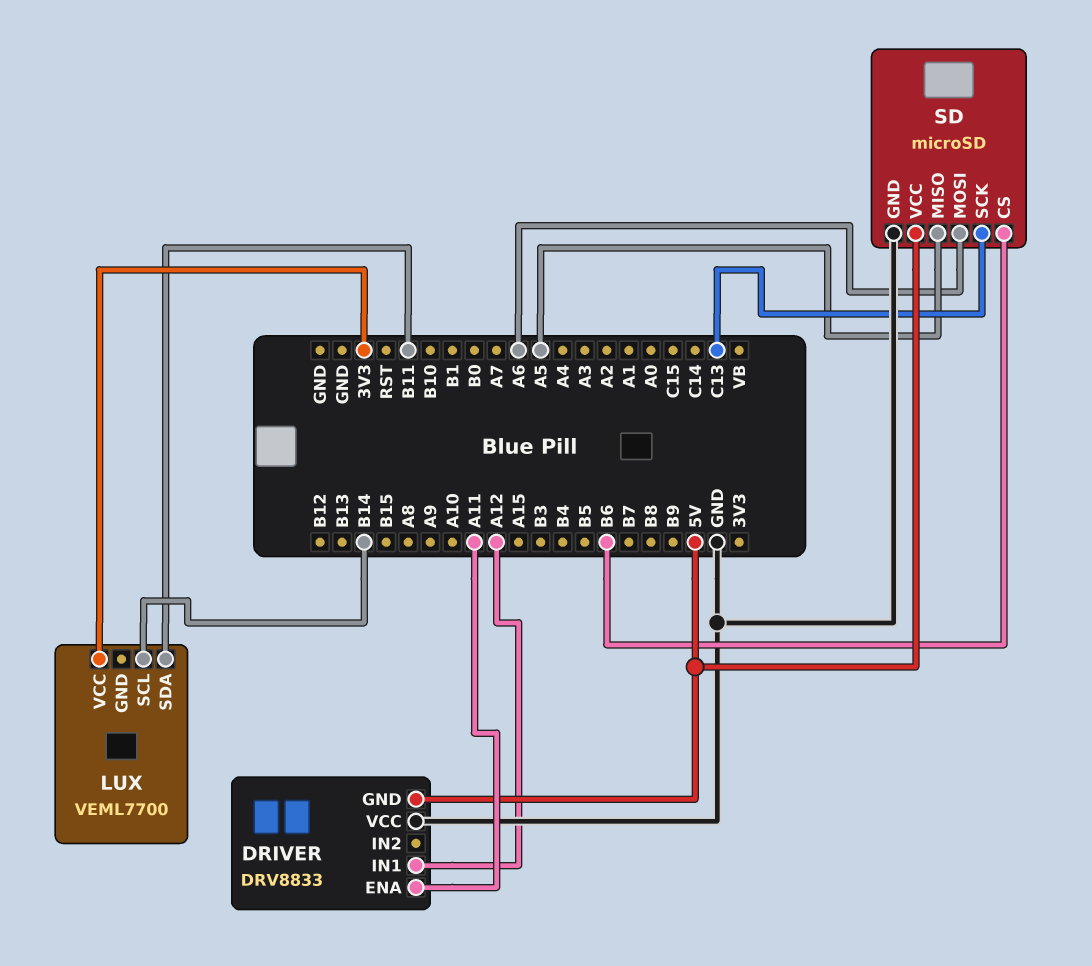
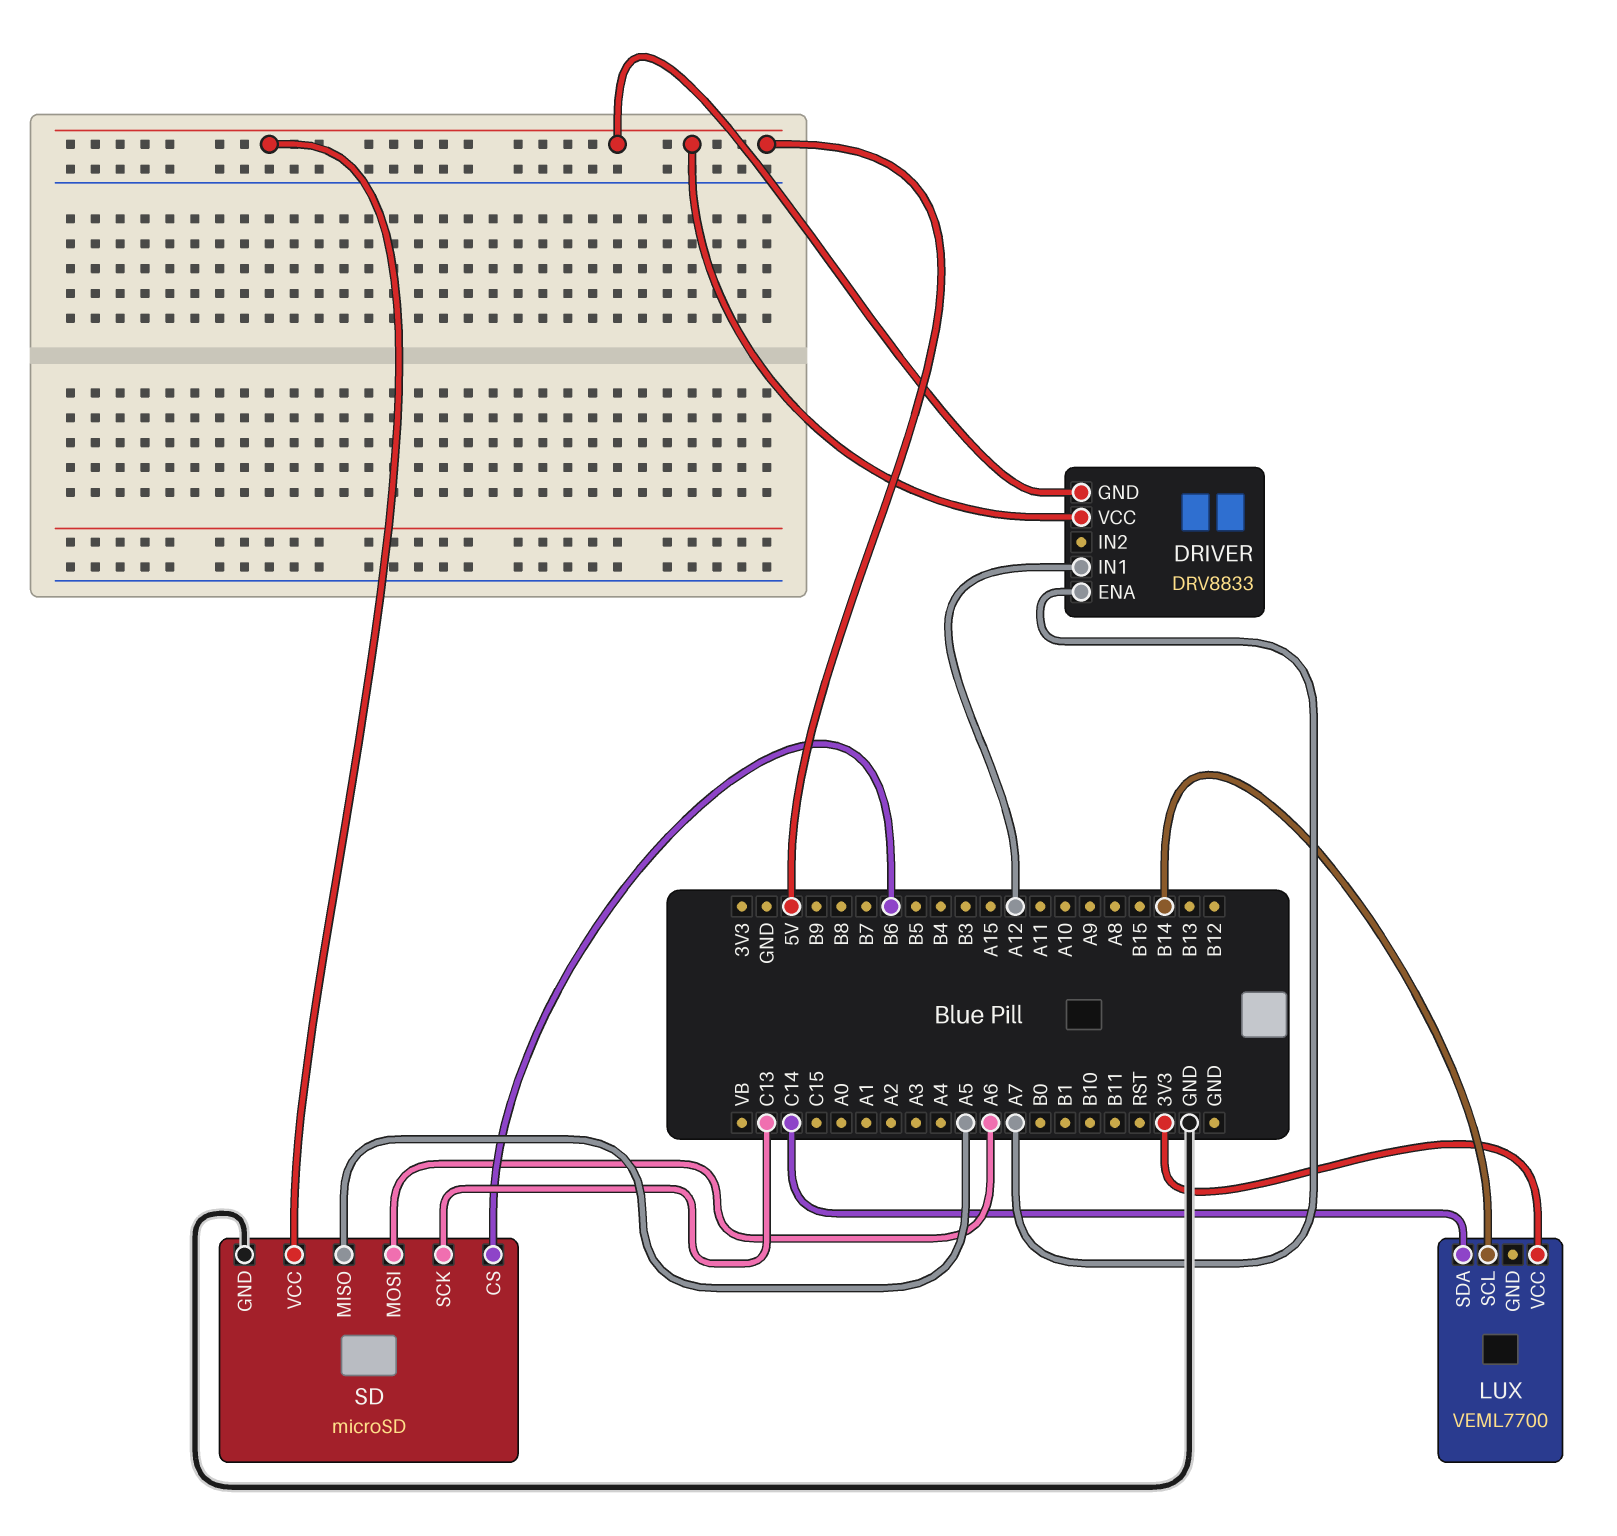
DRIVER pin ENA: A11 -> A7
DRIVER pin VCC: GND -> 5V
LUX pin SDA: B11 -> C14

